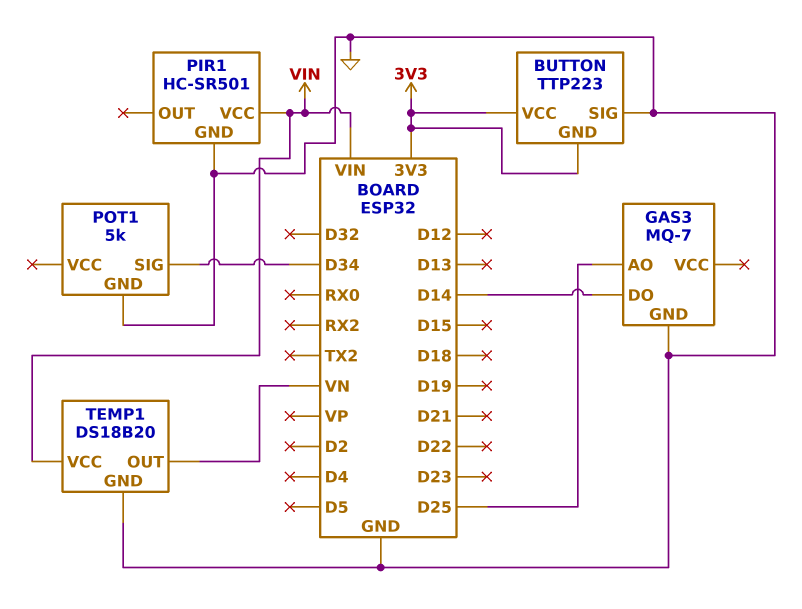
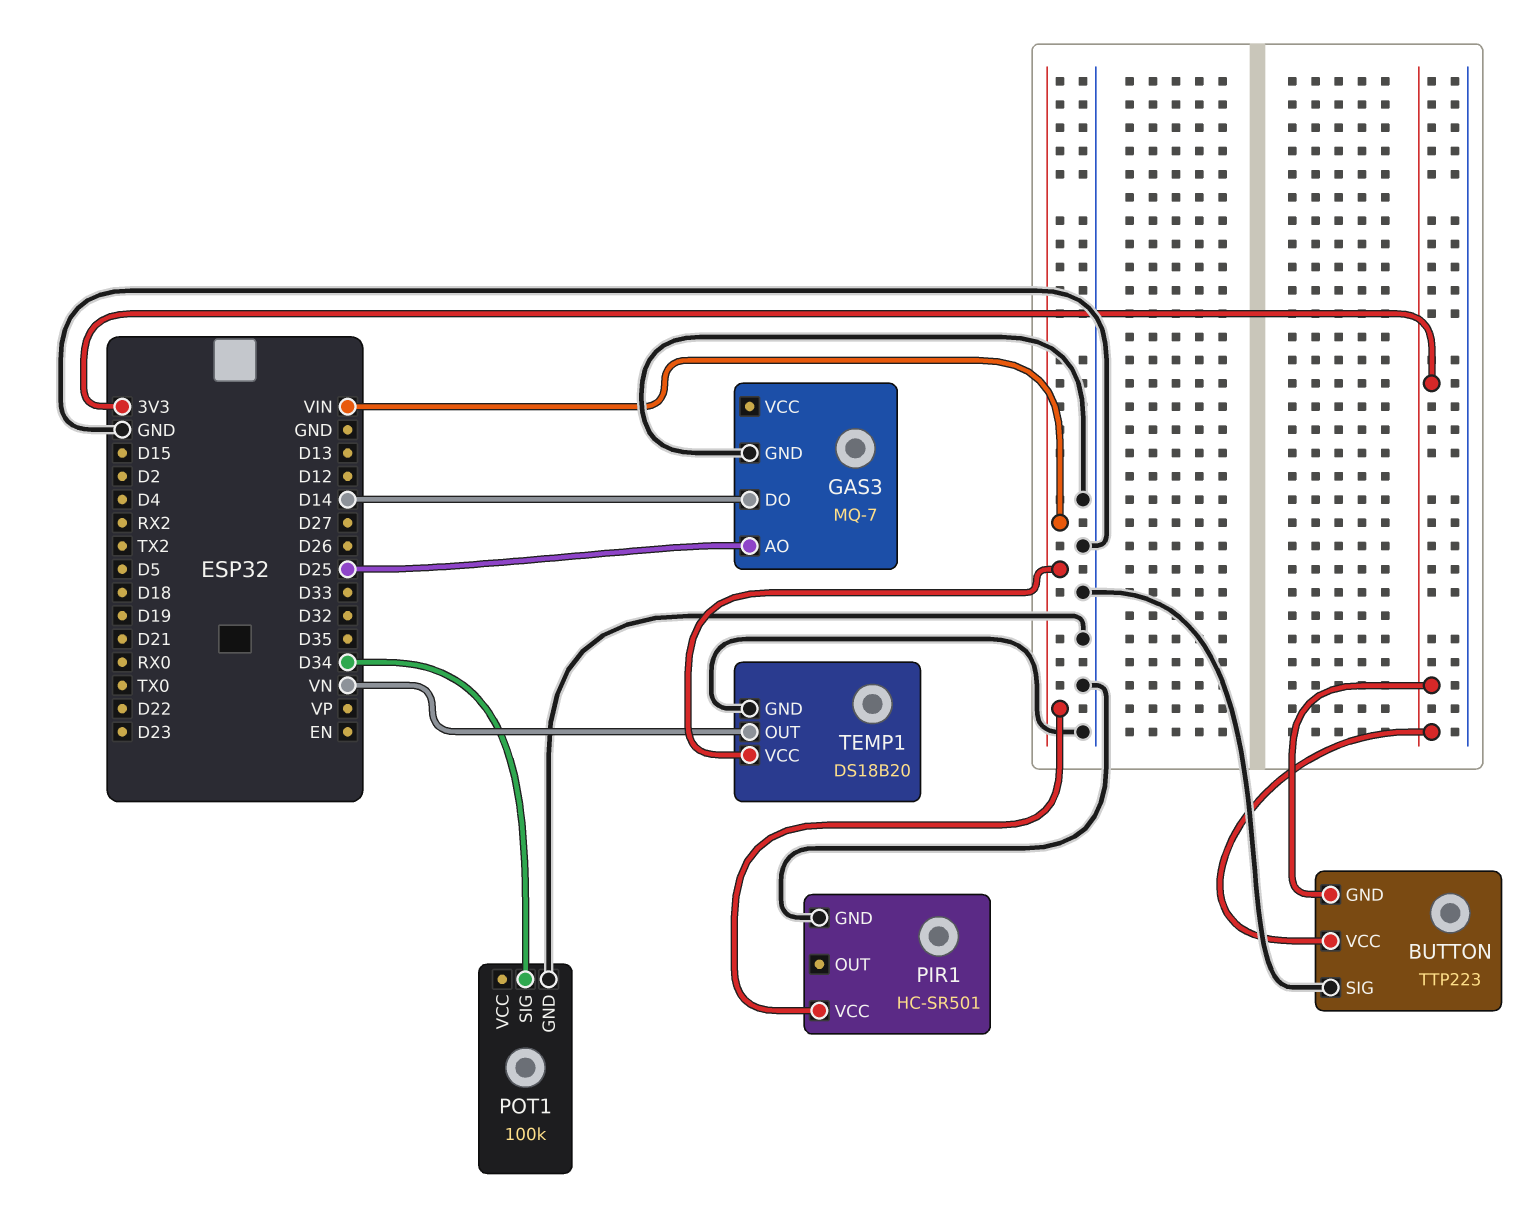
POT1: 5k -> 100k

